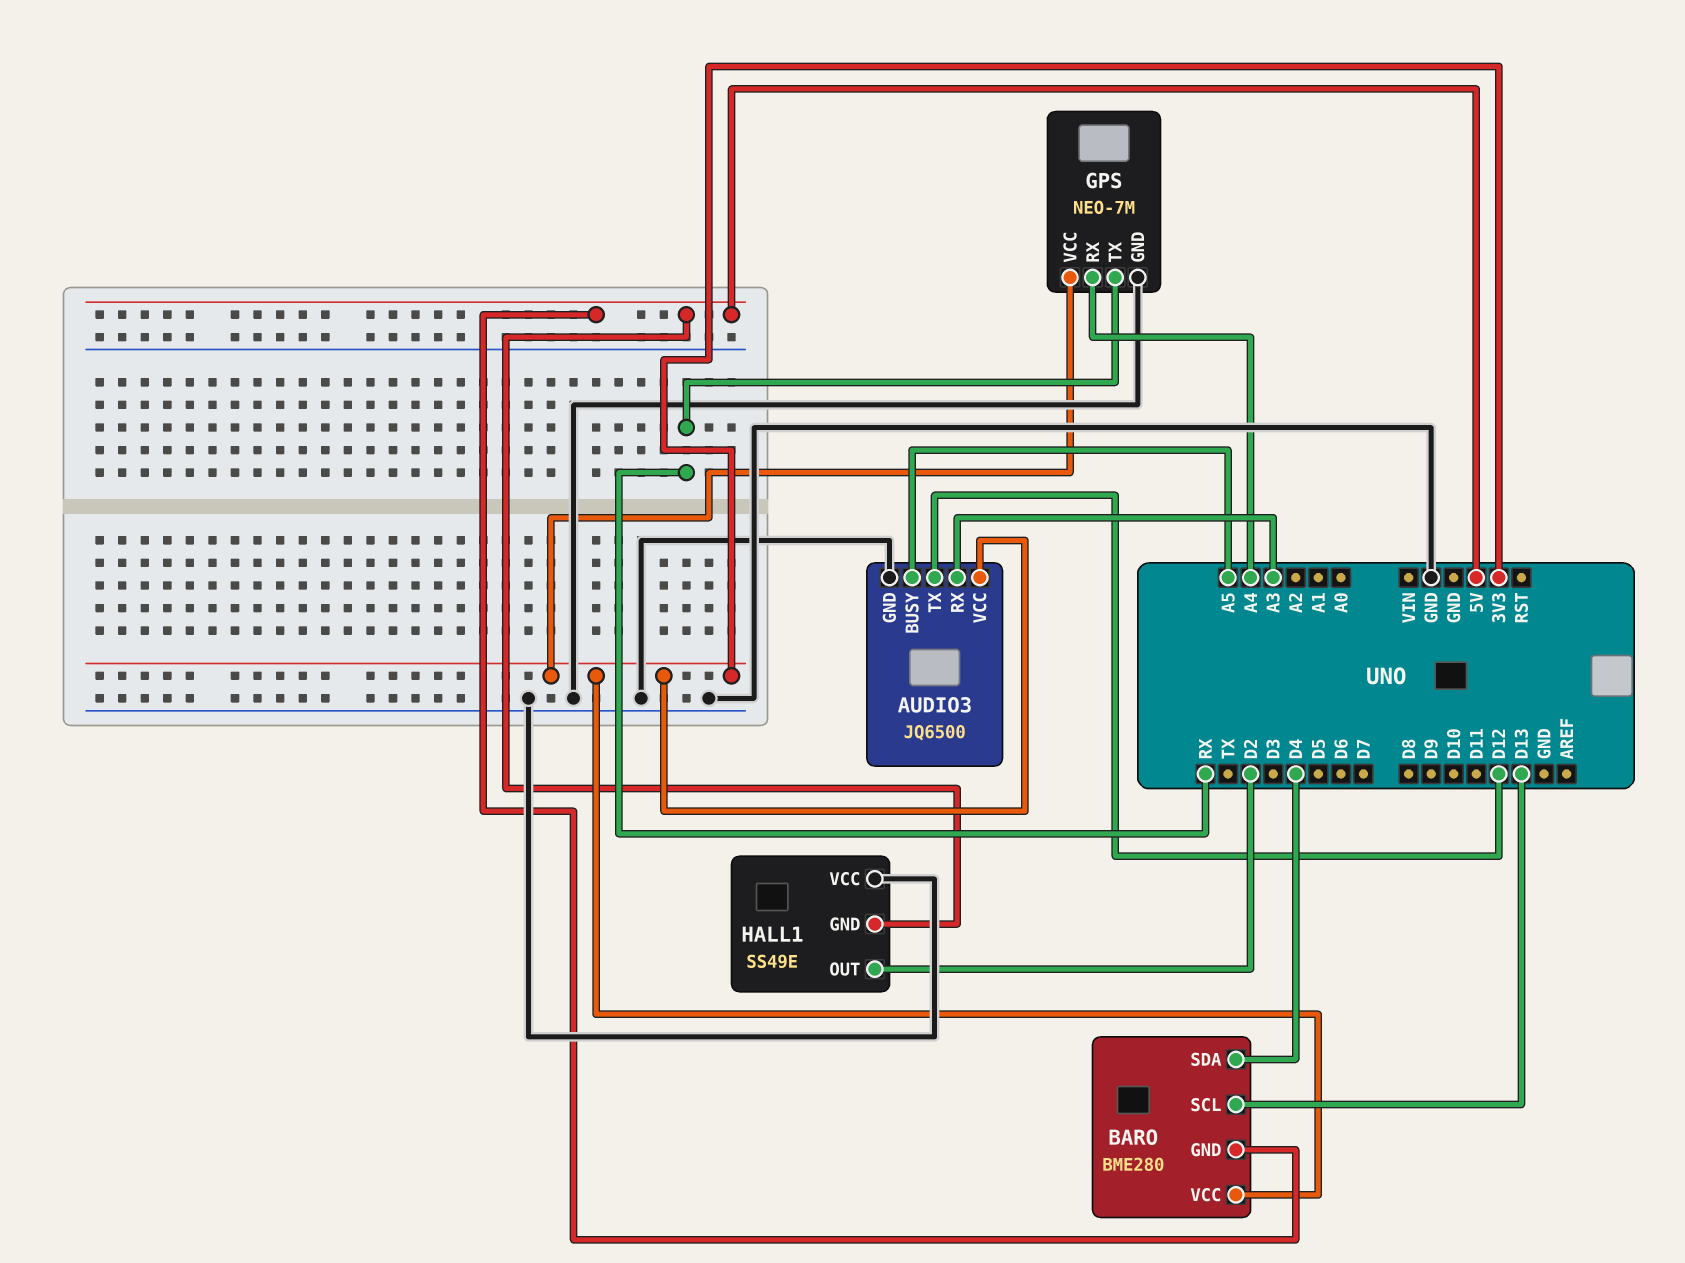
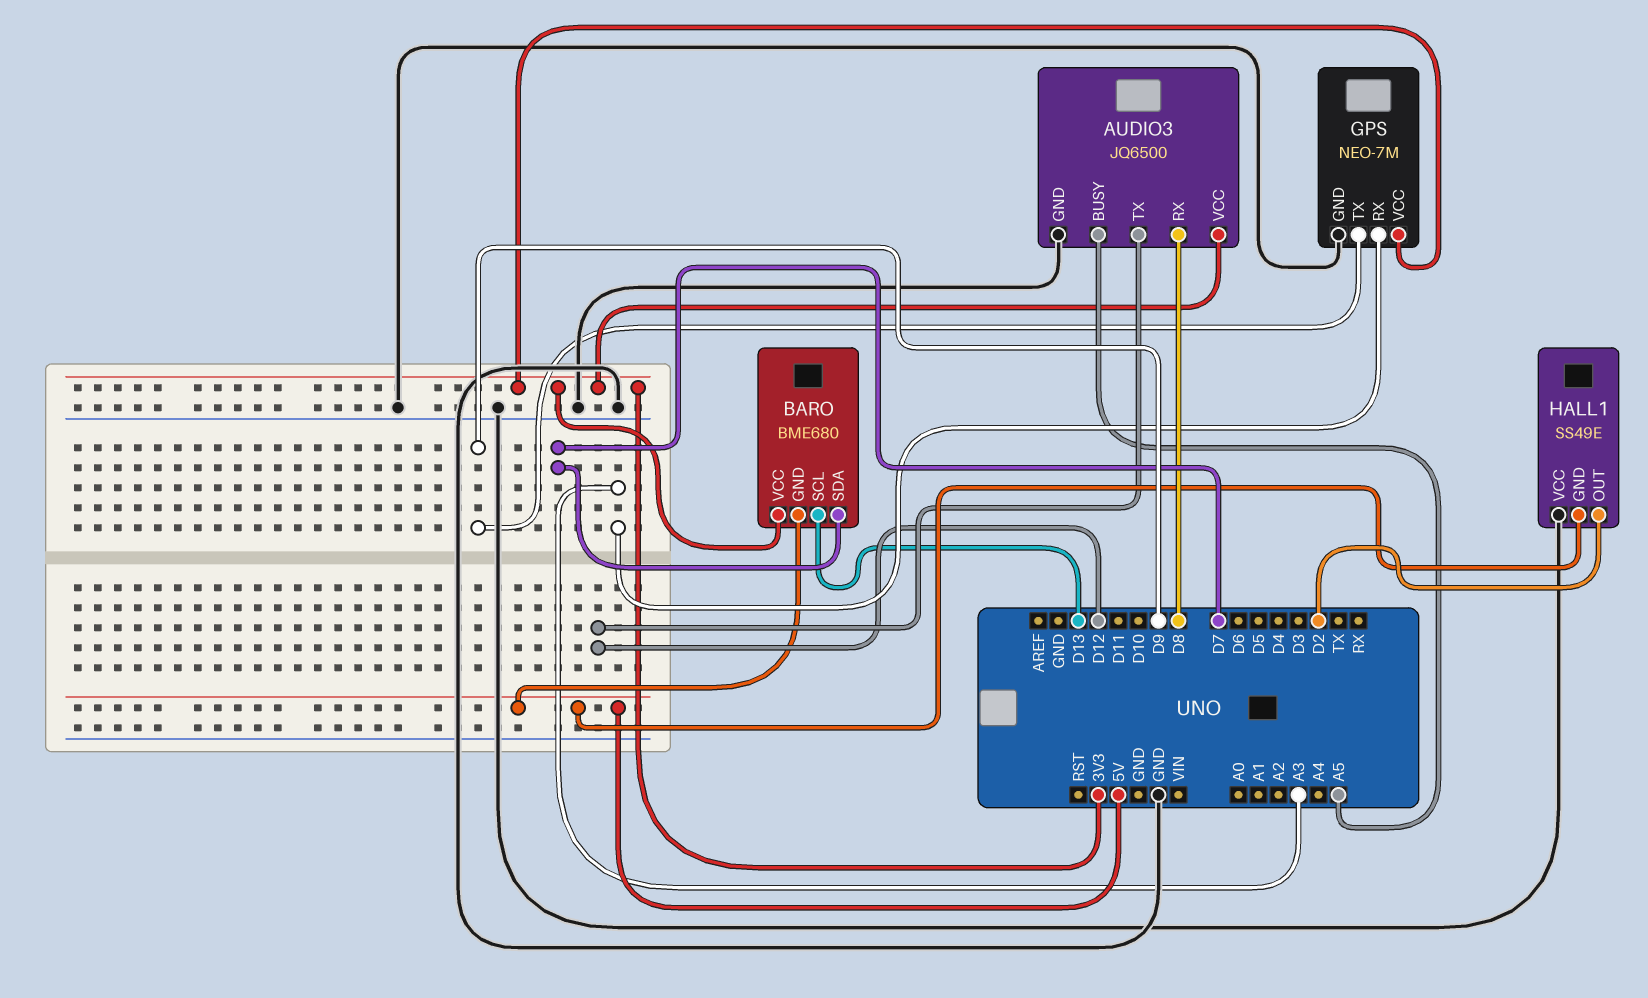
AUDIO3 pin RX: A3 -> D8
BARO: BME280 -> BME680
BARO pin SDA: D4 -> D7
GPS pin RX: A4 -> A3
GPS pin TX: RX -> D9

